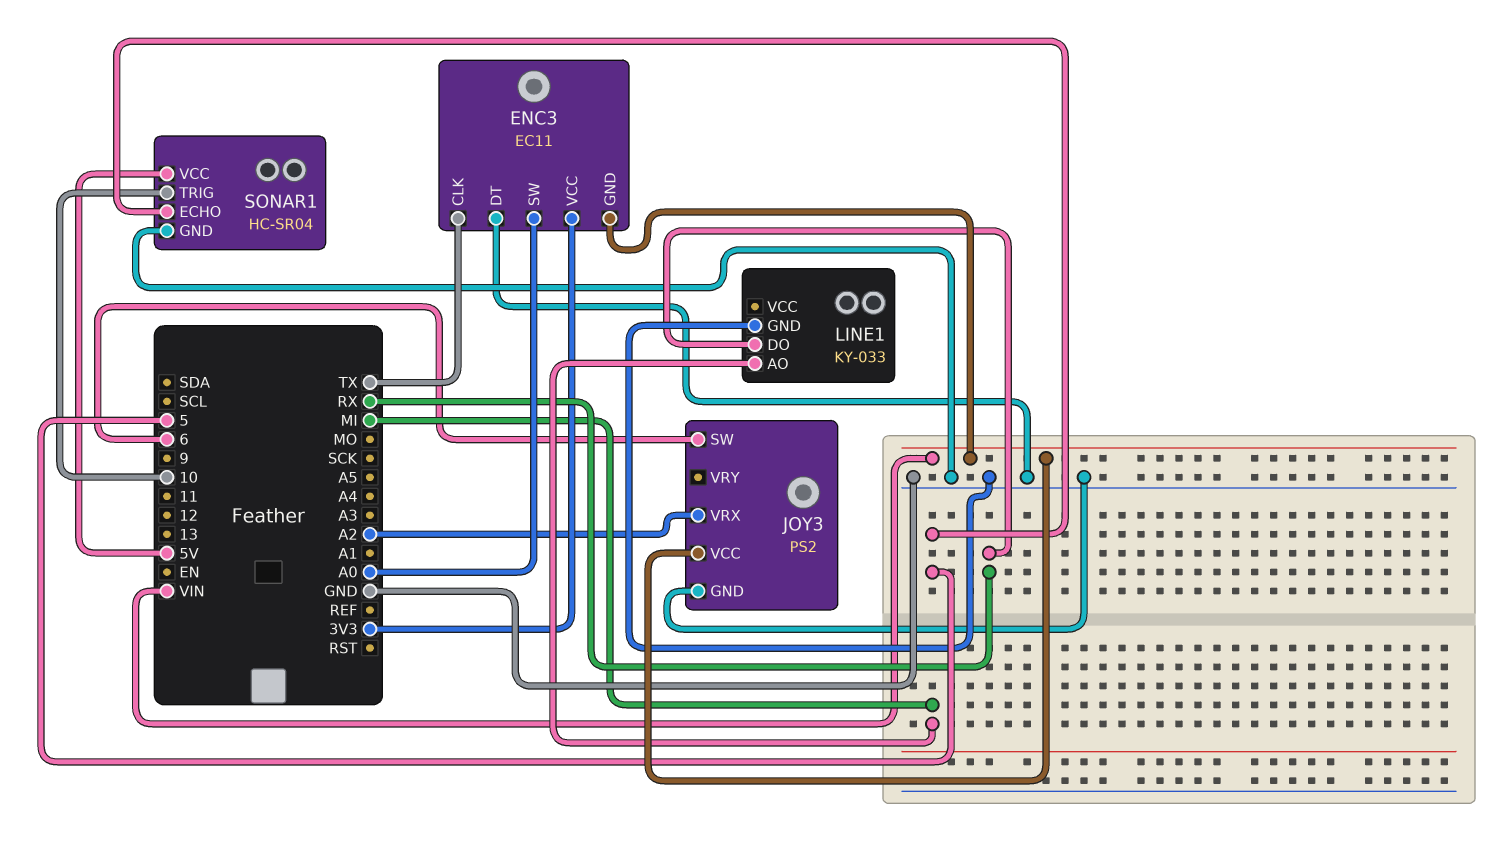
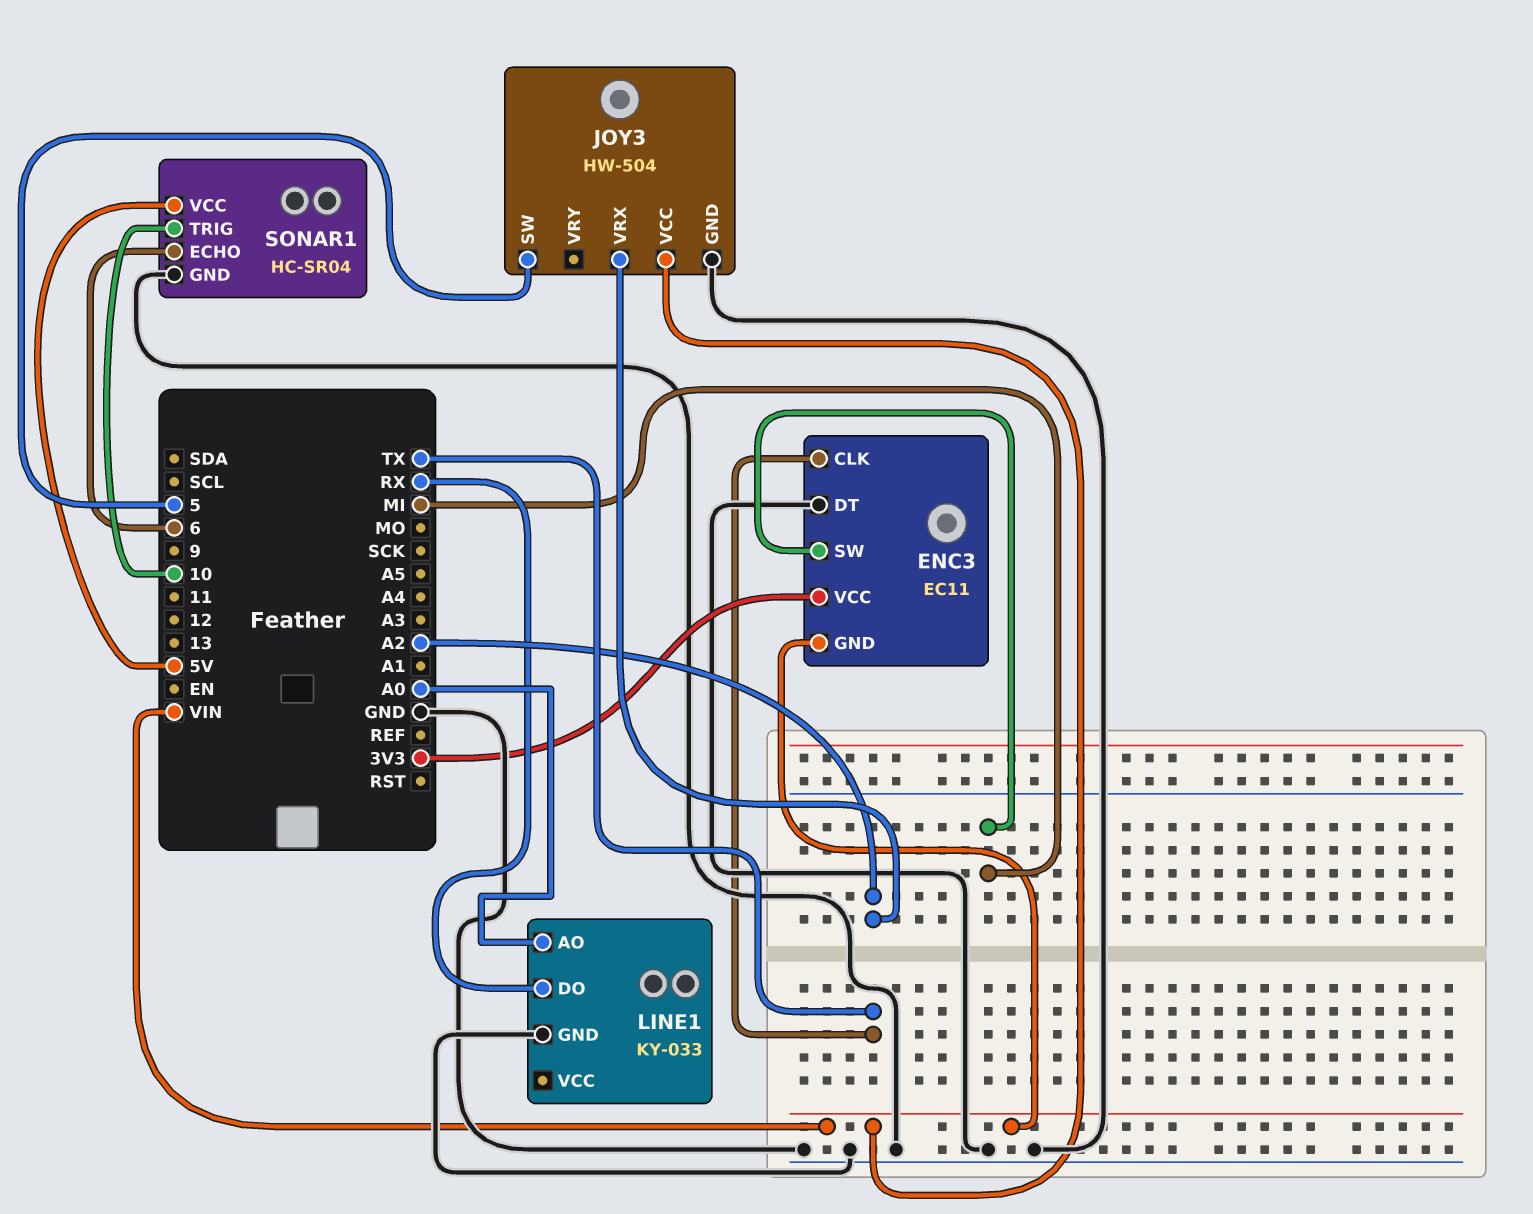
ENC3 pin SW: A0 -> MI
JOY3: PS2 -> HW-504
JOY3 pin SW: 6 -> 5
LINE1 pin AO: MI -> A0
SONAR1 pin ECHO: 5 -> 6

